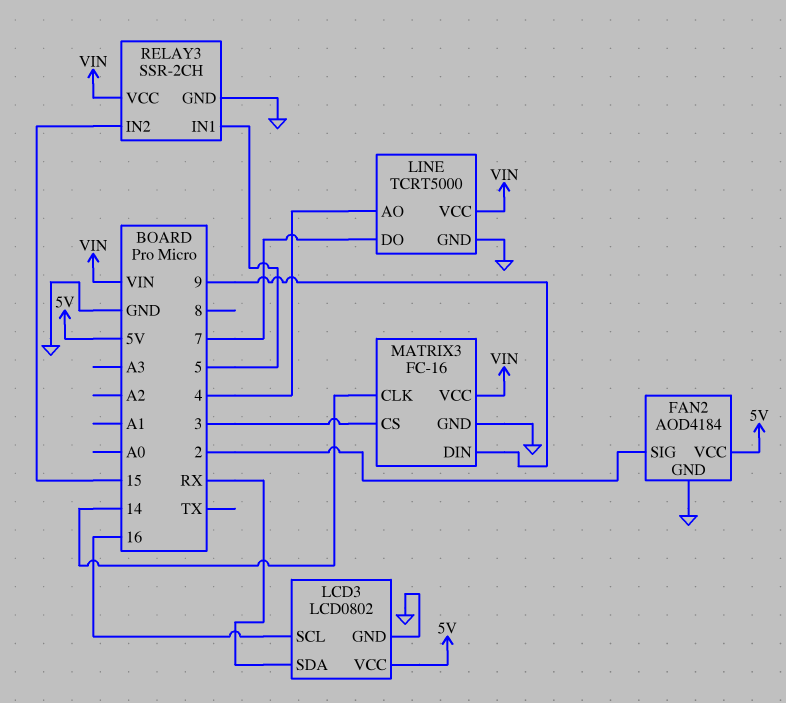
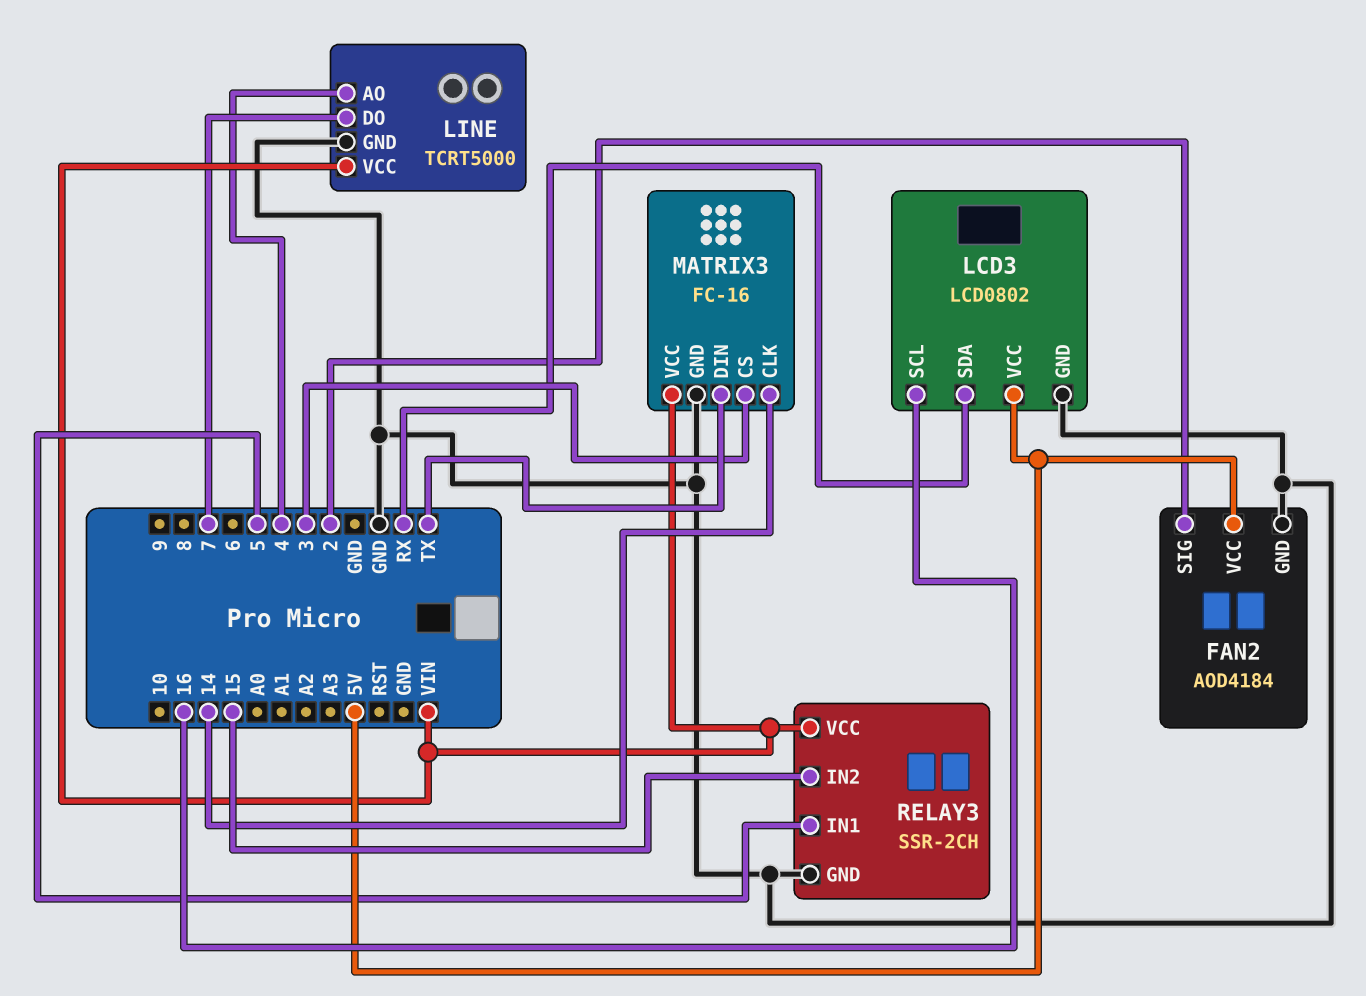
MATRIX3 pin DIN: 9 -> TX

